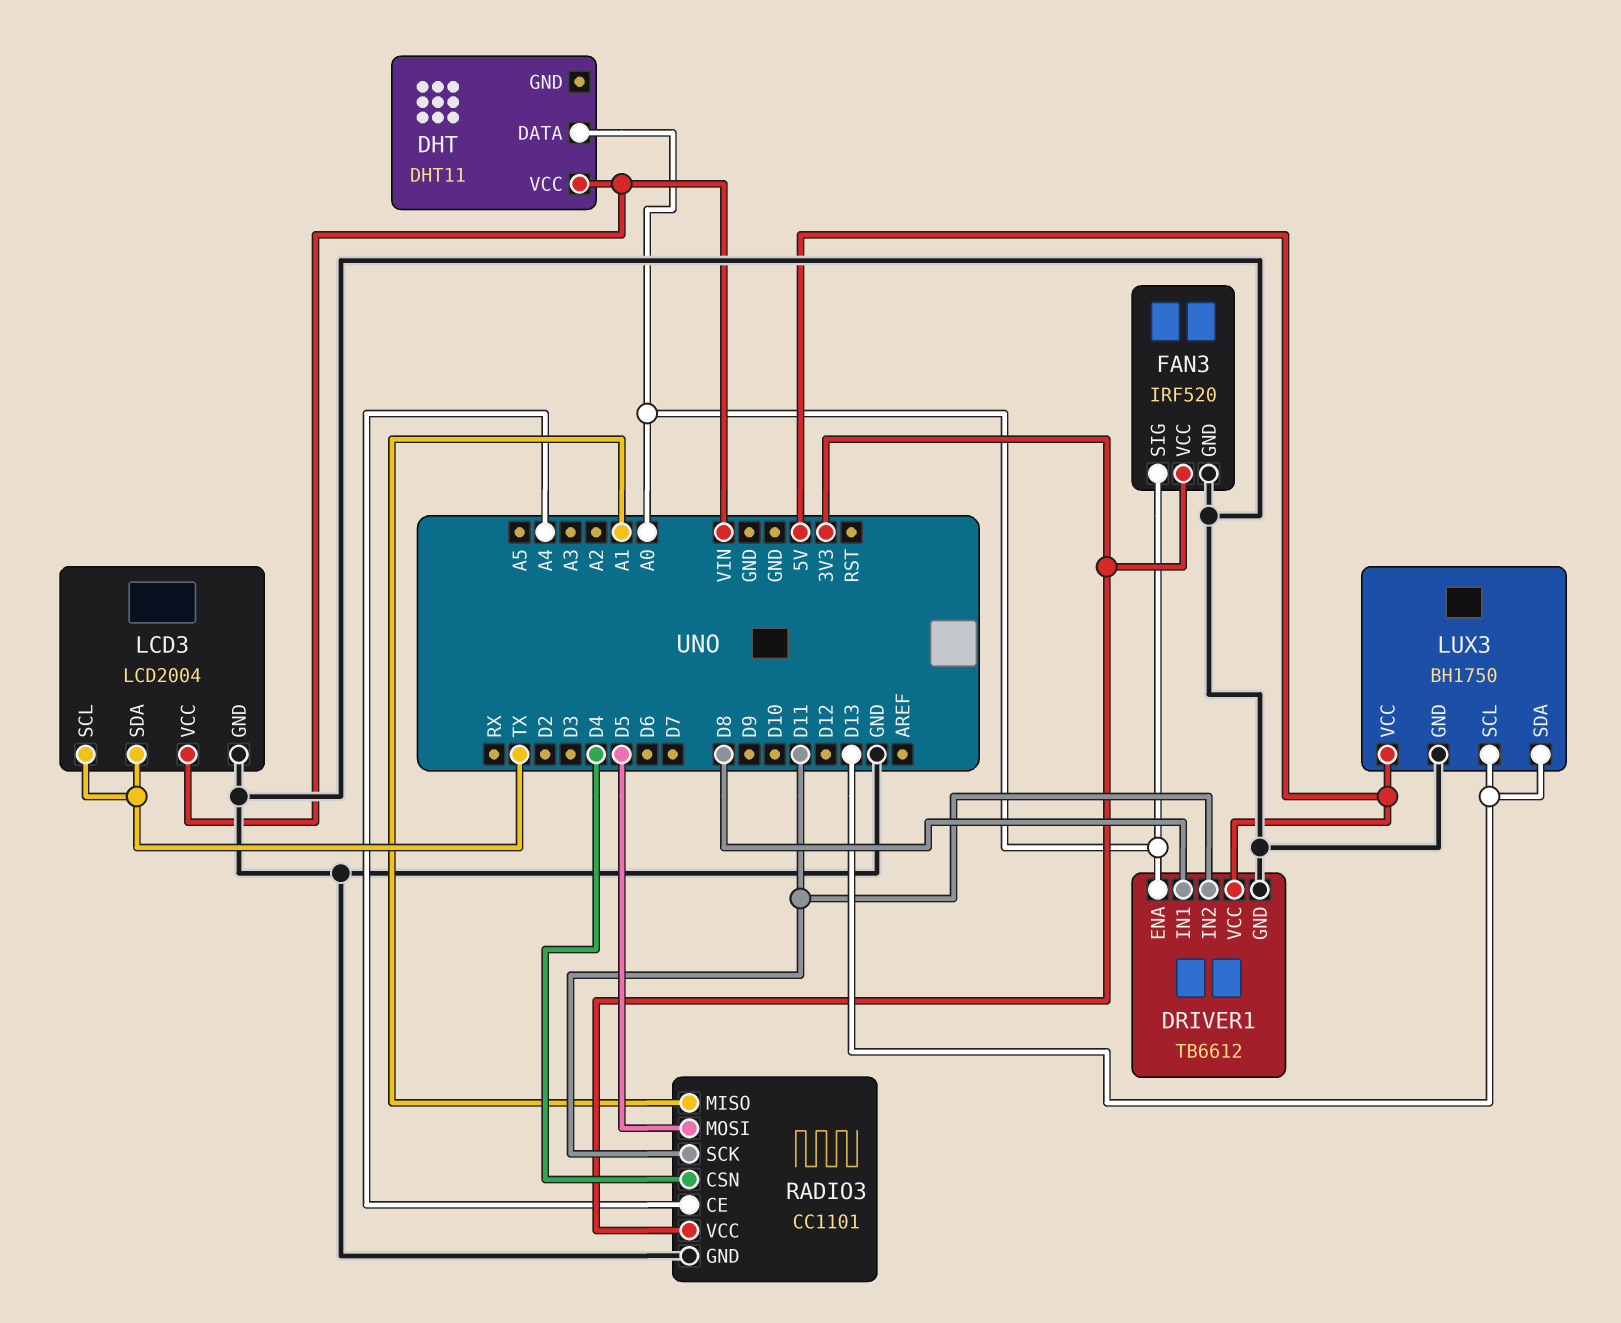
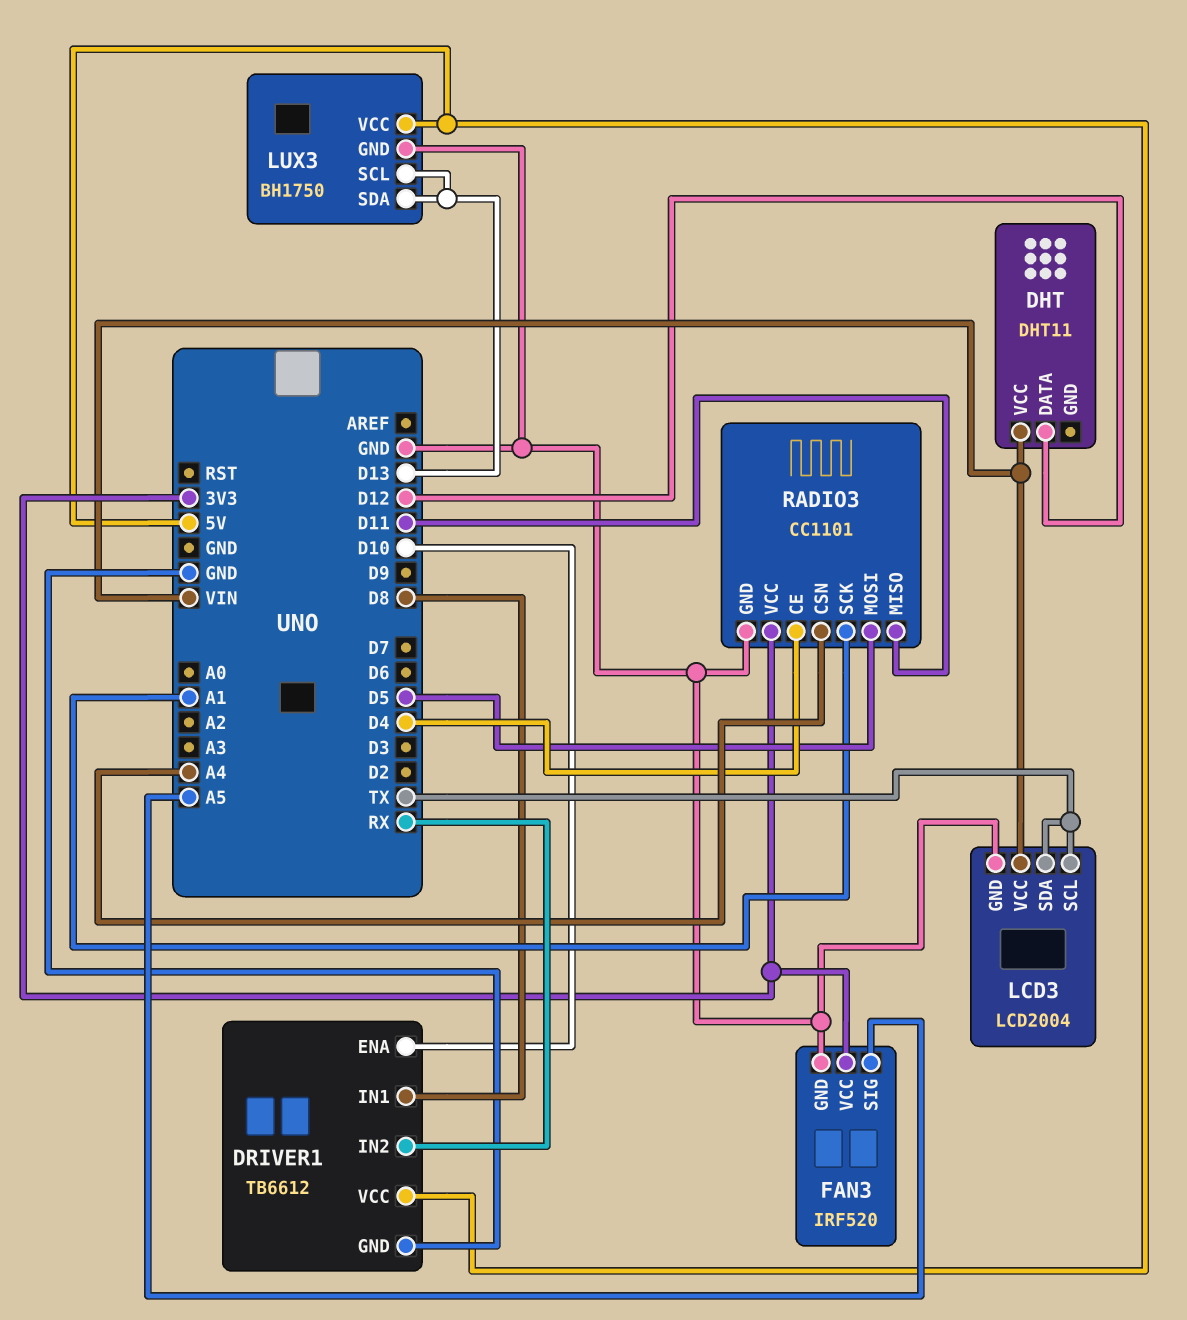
DHT pin DATA: A0 -> D12
DRIVER1 pin ENA: A0 -> D10
DRIVER1 pin IN2: D11 -> RX
FAN3 pin SIG: A0 -> A5
RADIO3 pin CE: A4 -> D4
RADIO3 pin CSN: D4 -> A4
RADIO3 pin MISO: A1 -> D11
RADIO3 pin SCK: D11 -> A1

